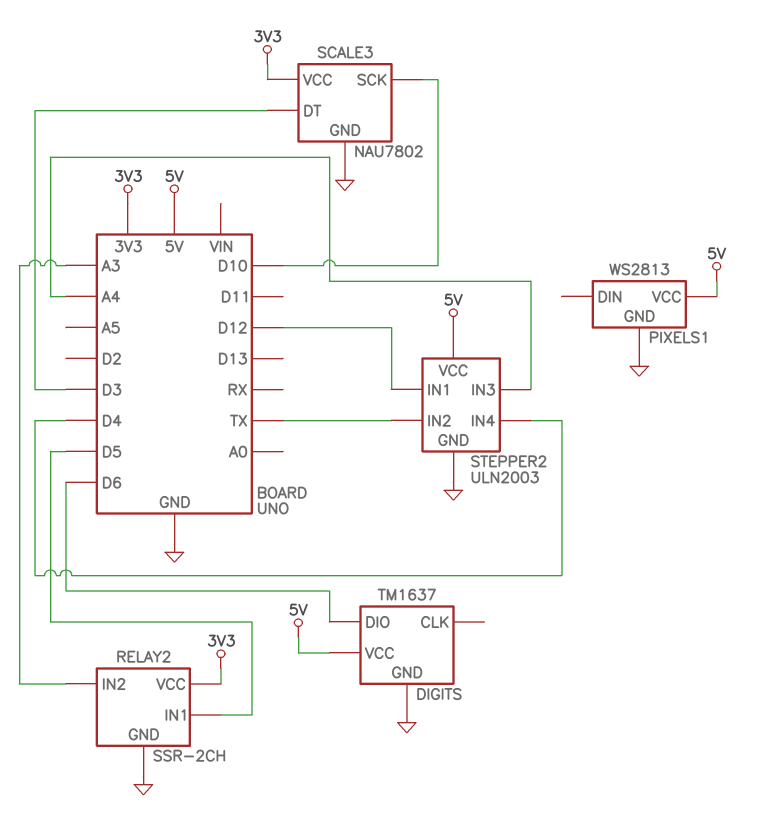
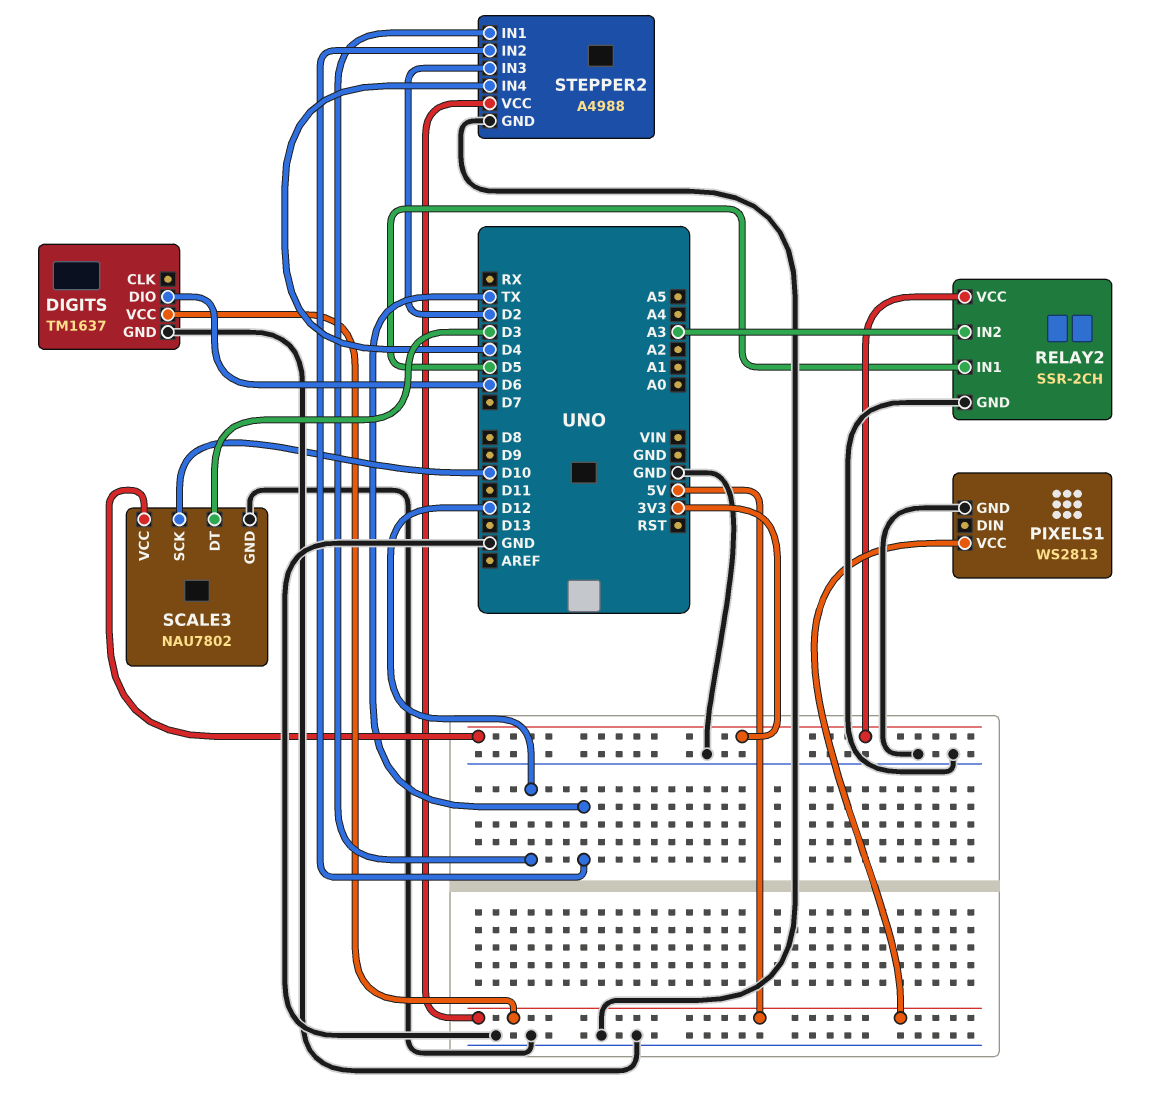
STEPPER2: ULN2003 -> A4988
STEPPER2 pin IN3: A4 -> D2

